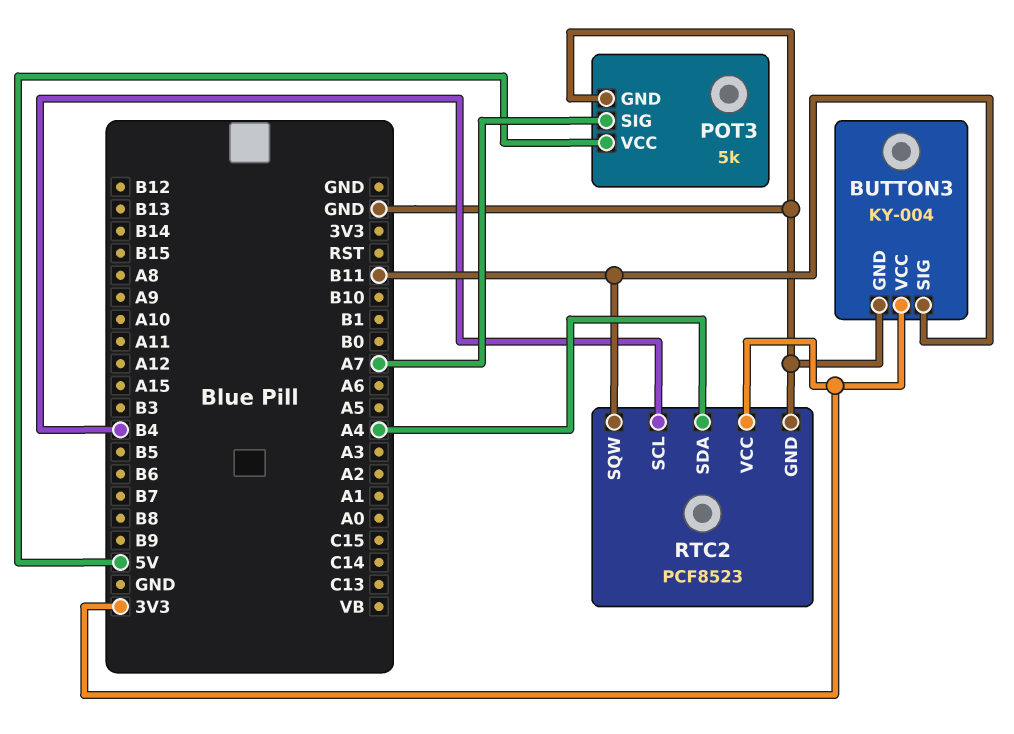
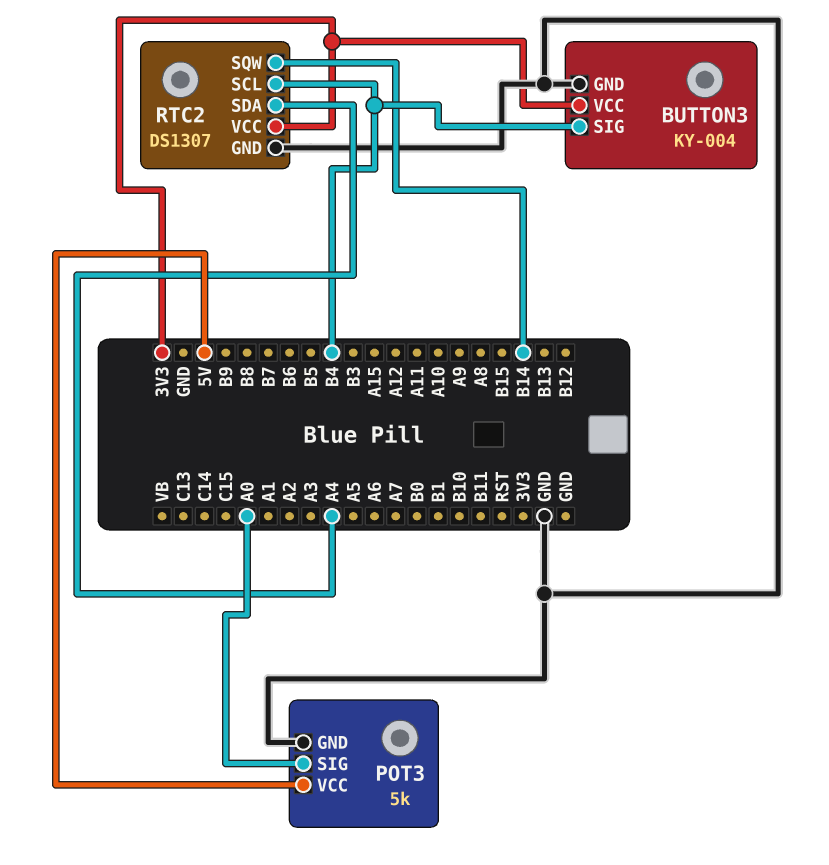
BUTTON3 pin SIG: B11 -> B4
POT3 pin SIG: A7 -> A0
RTC2: PCF8523 -> DS1307
RTC2 pin SQW: B11 -> B14

